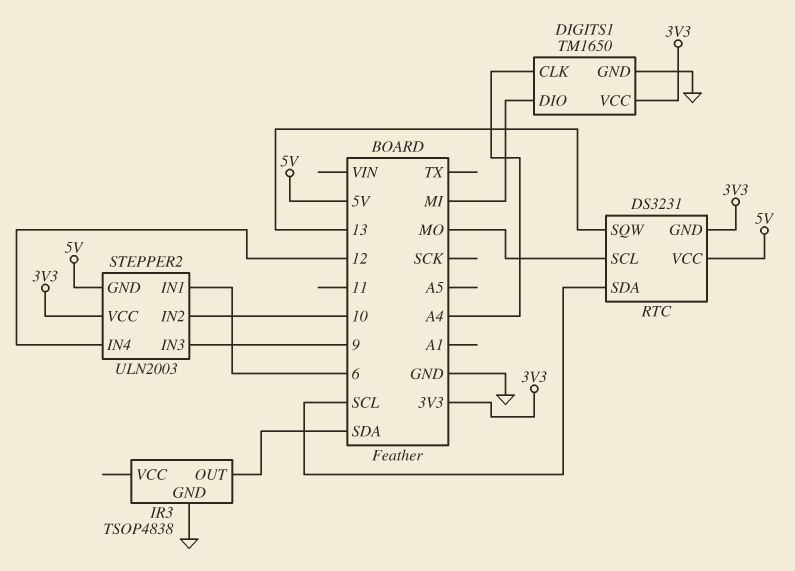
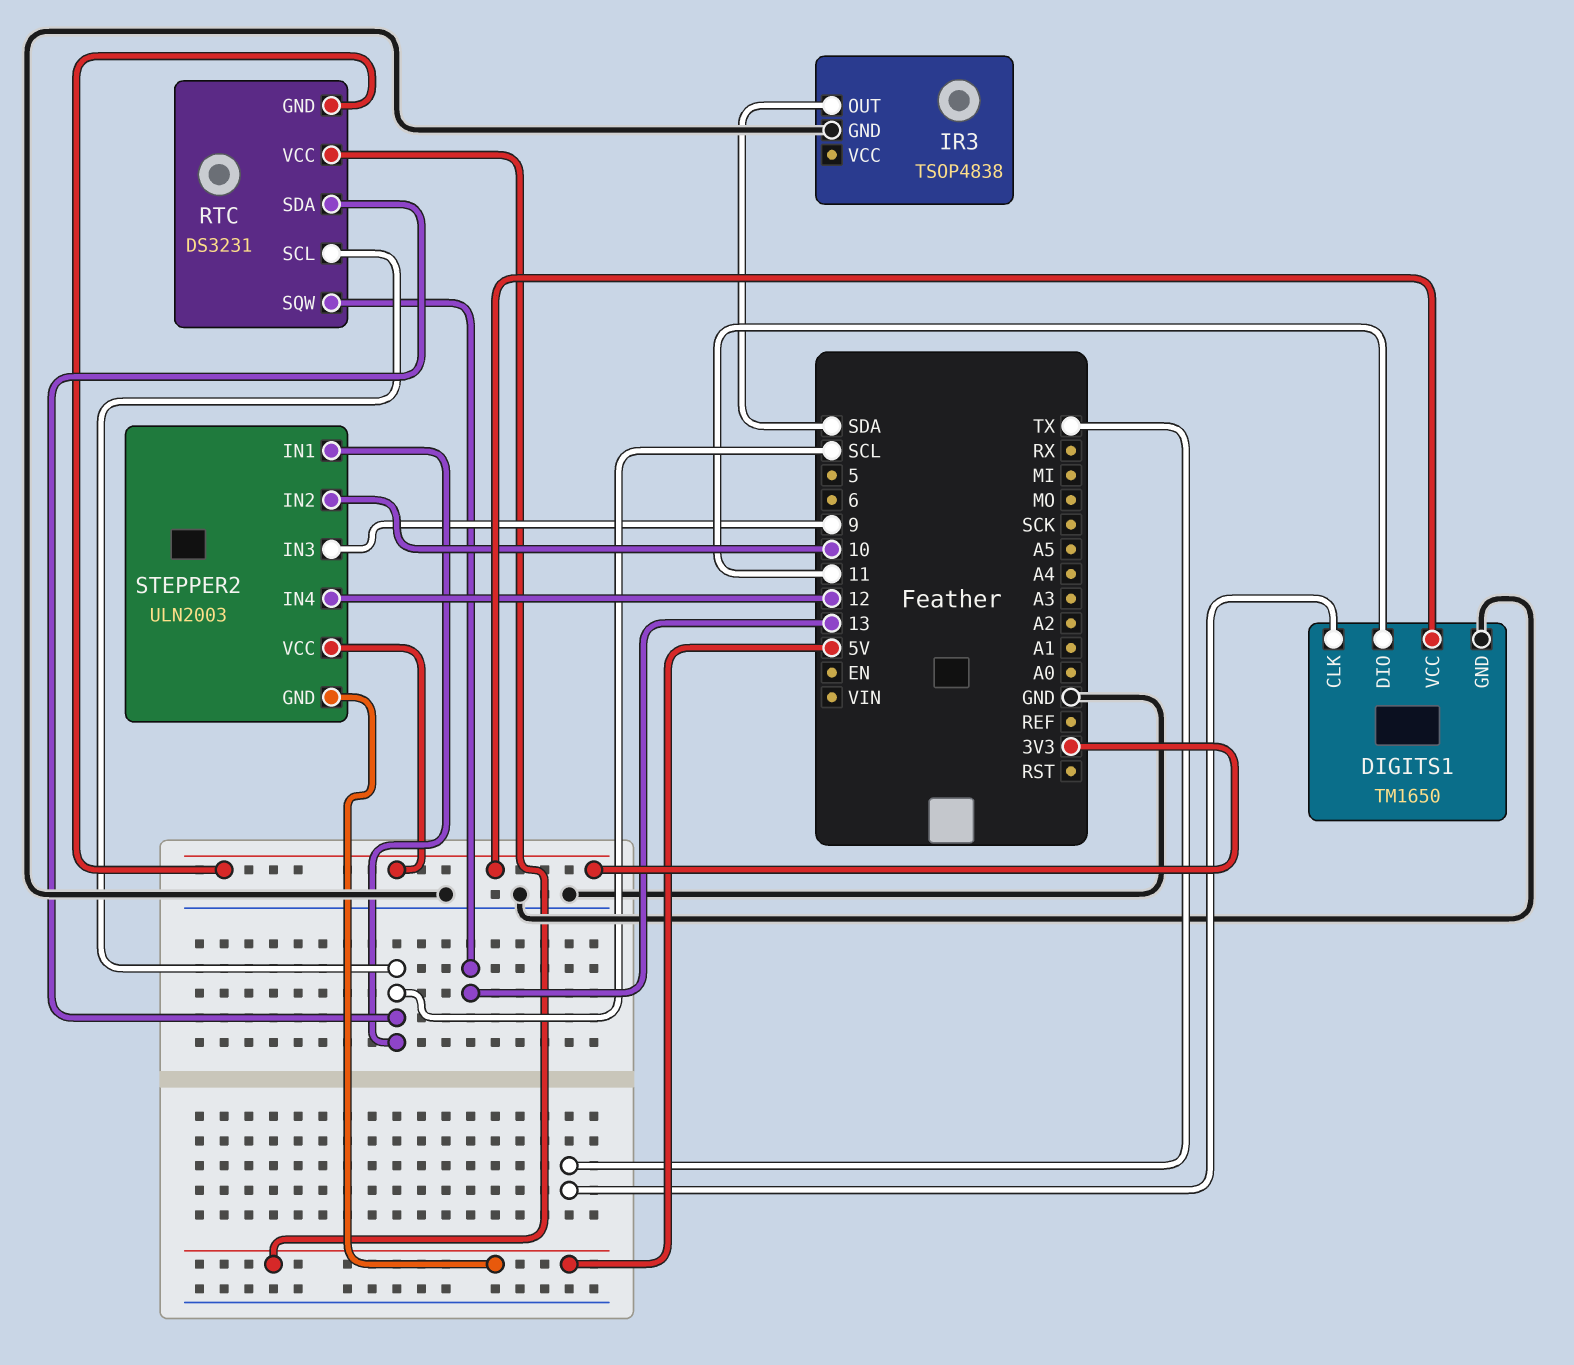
DIGITS1 pin CLK: A4 -> TX
DIGITS1 pin DIO: MI -> 11
RTC pin SCL: MO -> SCL
STEPPER2 pin IN1: 6 -> SCL

